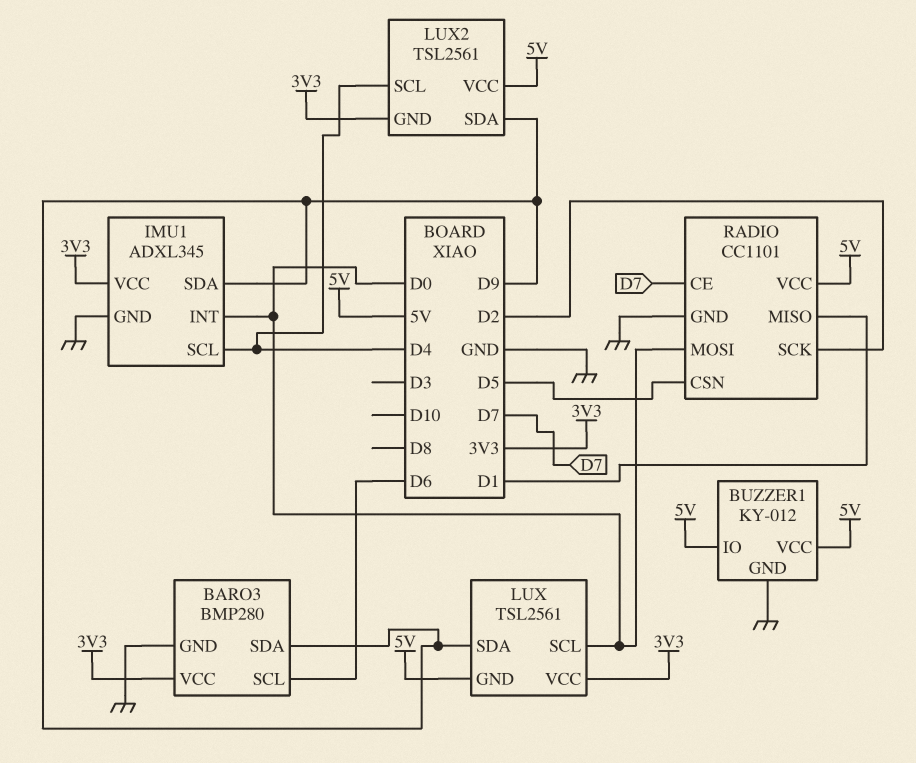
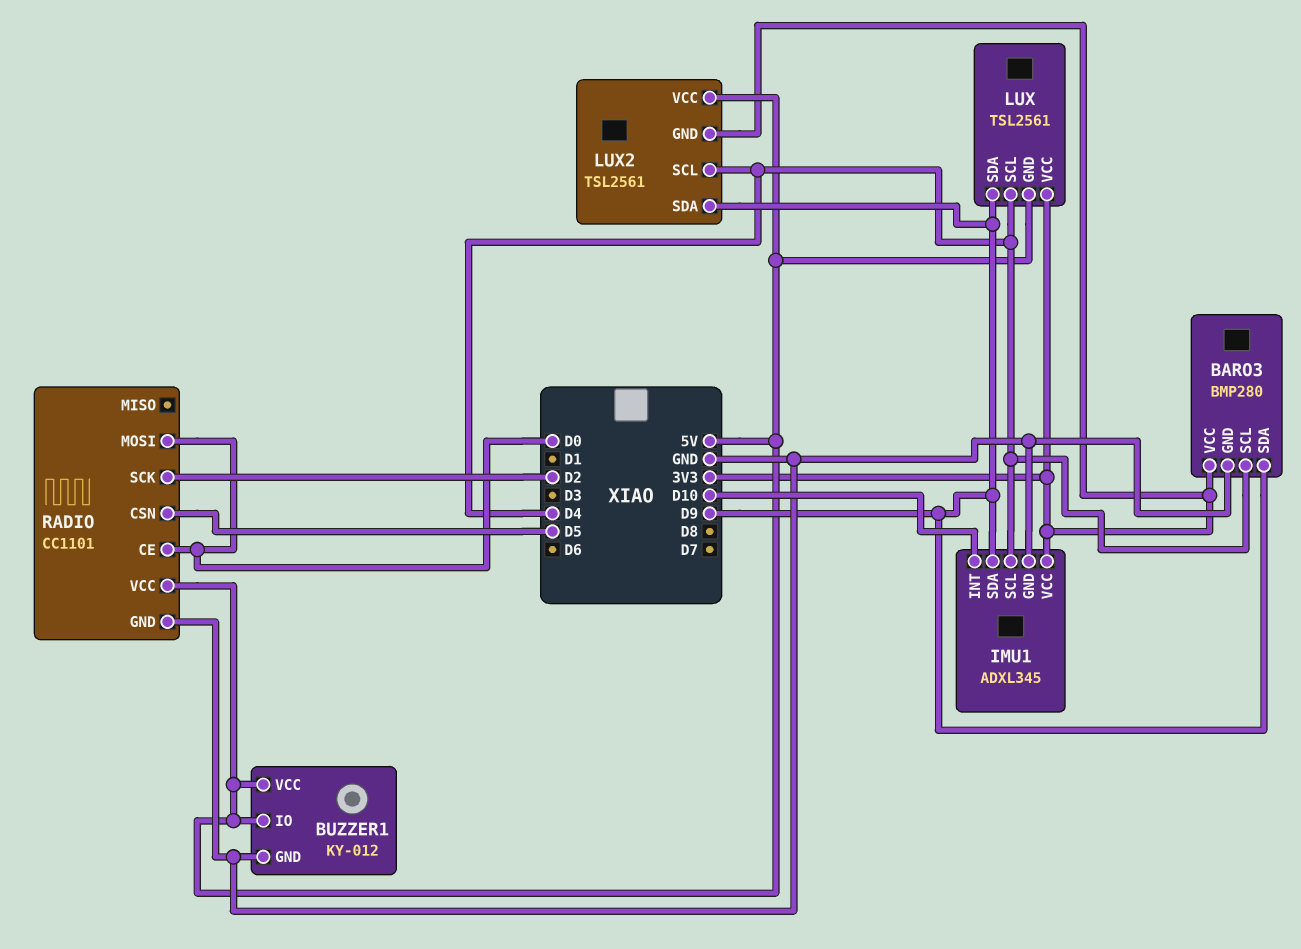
BARO3 pin SCL: D6 -> D4
IMU1 pin INT: D0 -> D10
LUX pin SCL: D0 -> D4
RADIO pin CE: D7 -> D0
RADIO pin MISO: D1 -> none

